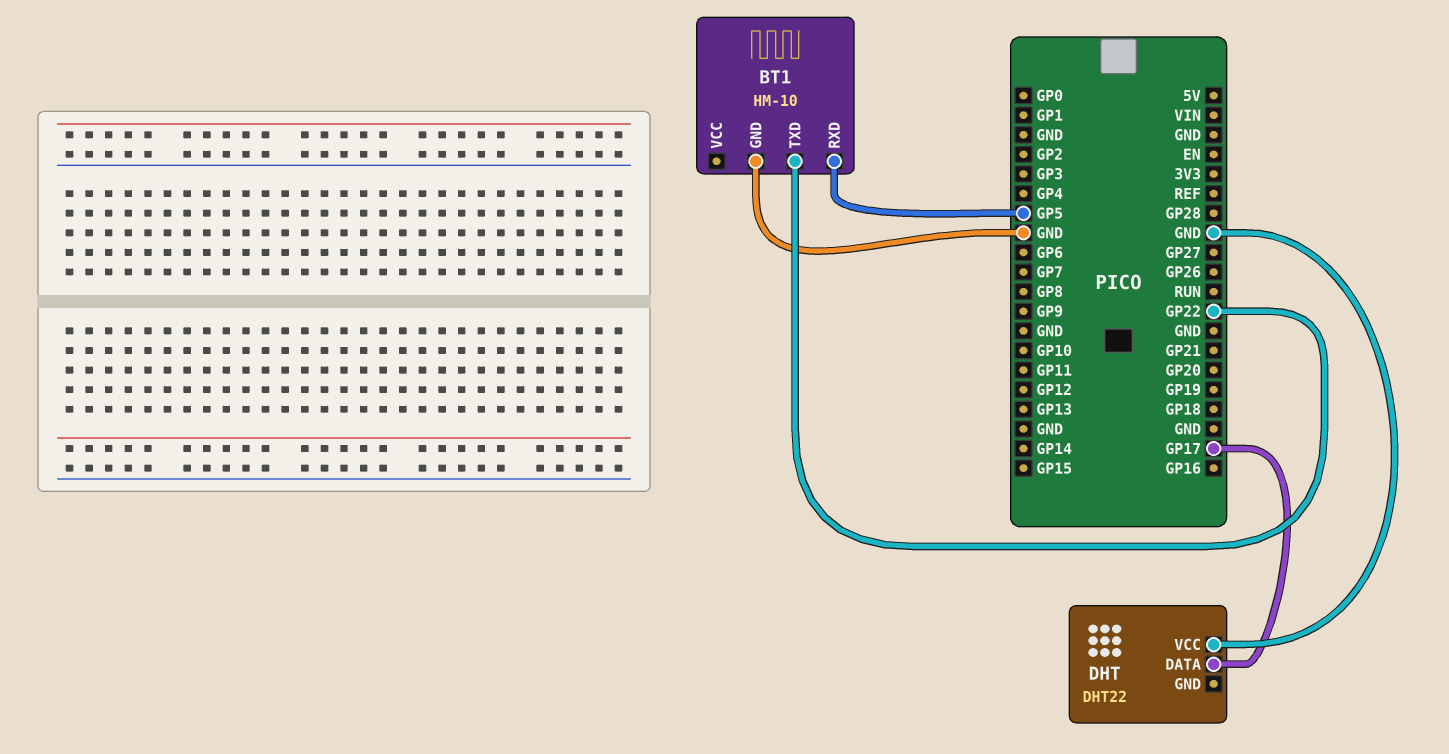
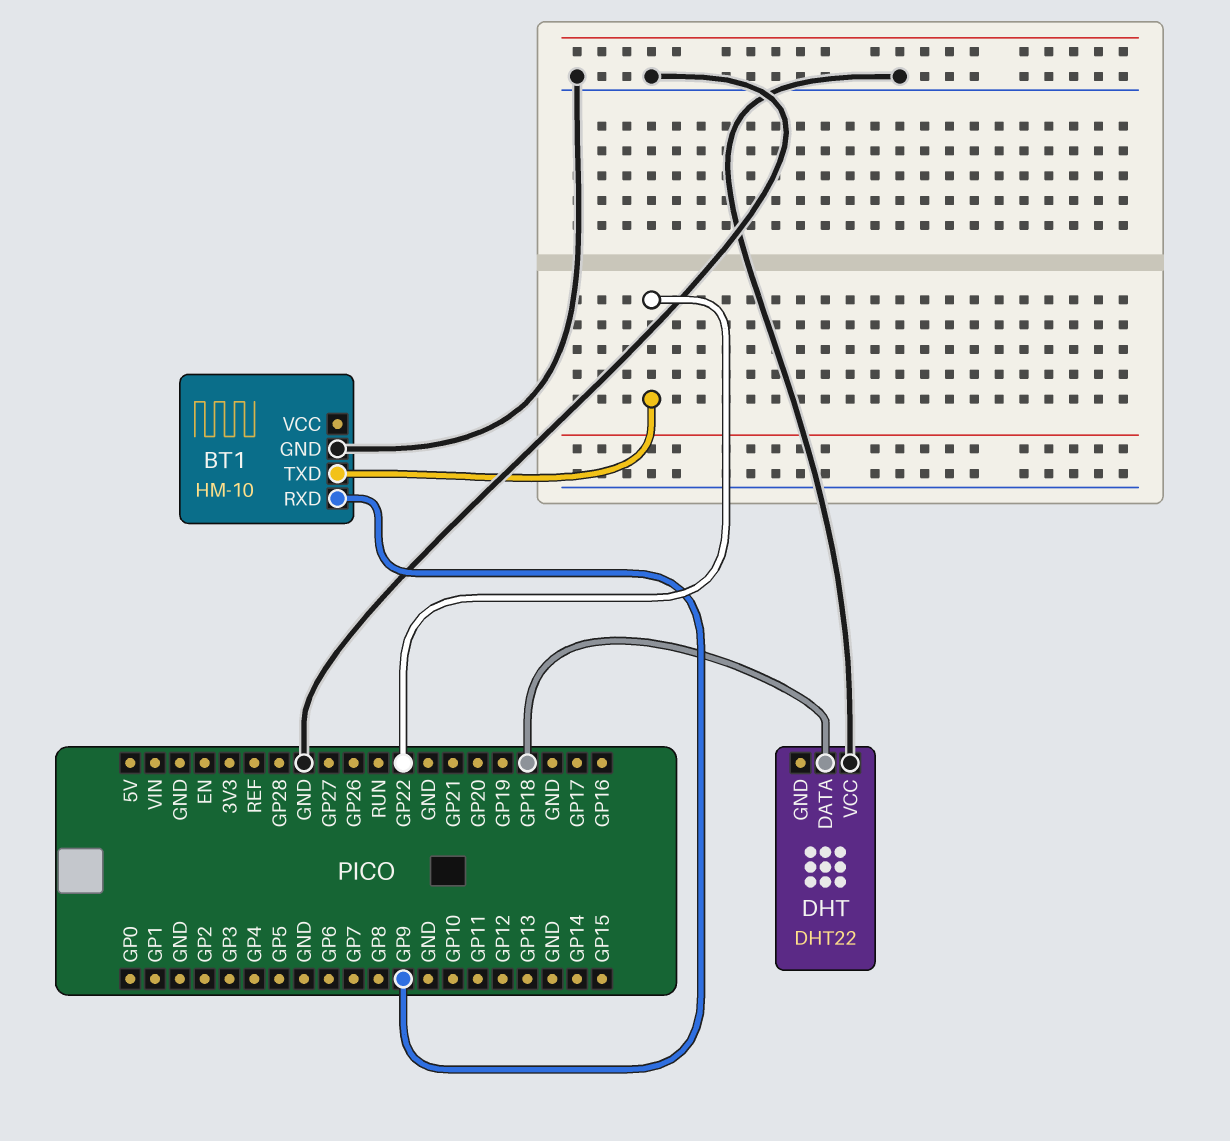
BT1 pin RXD: GP5 -> GP9
DHT pin DATA: GP17 -> GP18

